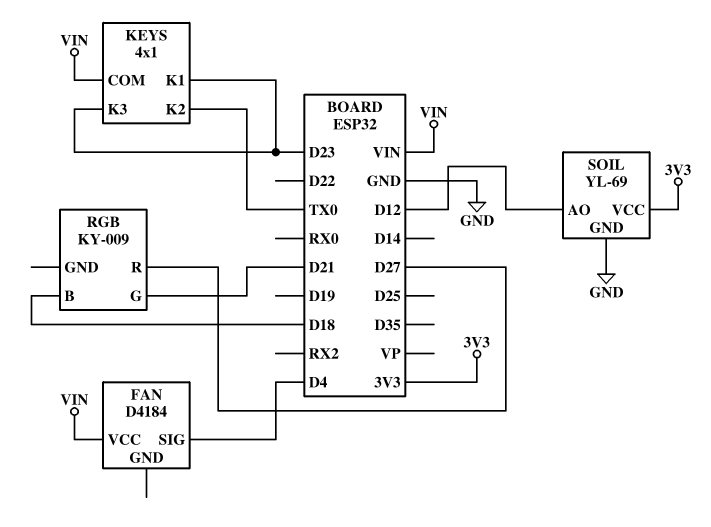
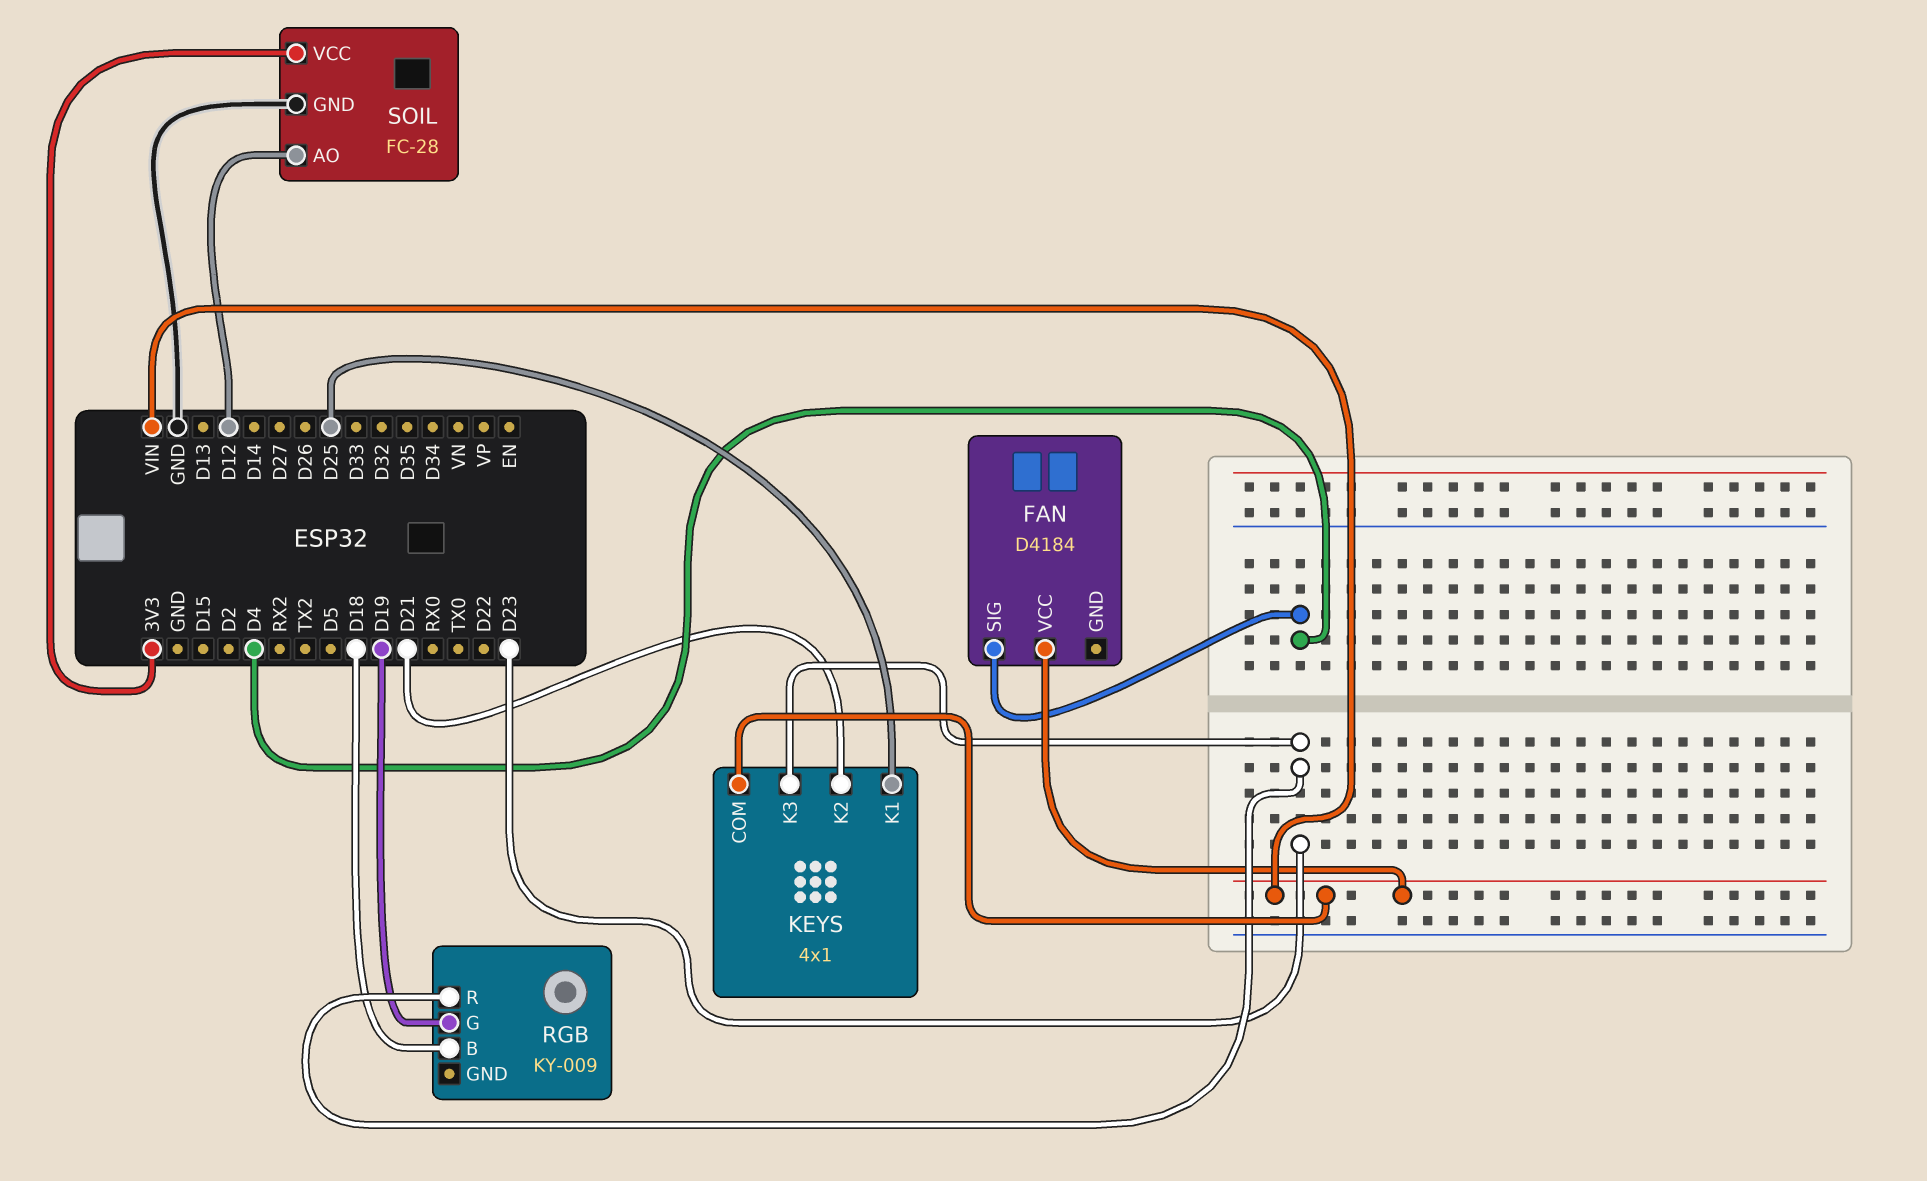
KEYS pin K1: D23 -> D25
KEYS pin K2: TX0 -> D21
RGB pin G: D21 -> D19
RGB pin R: D27 -> D23
SOIL: YL-69 -> FC-28

